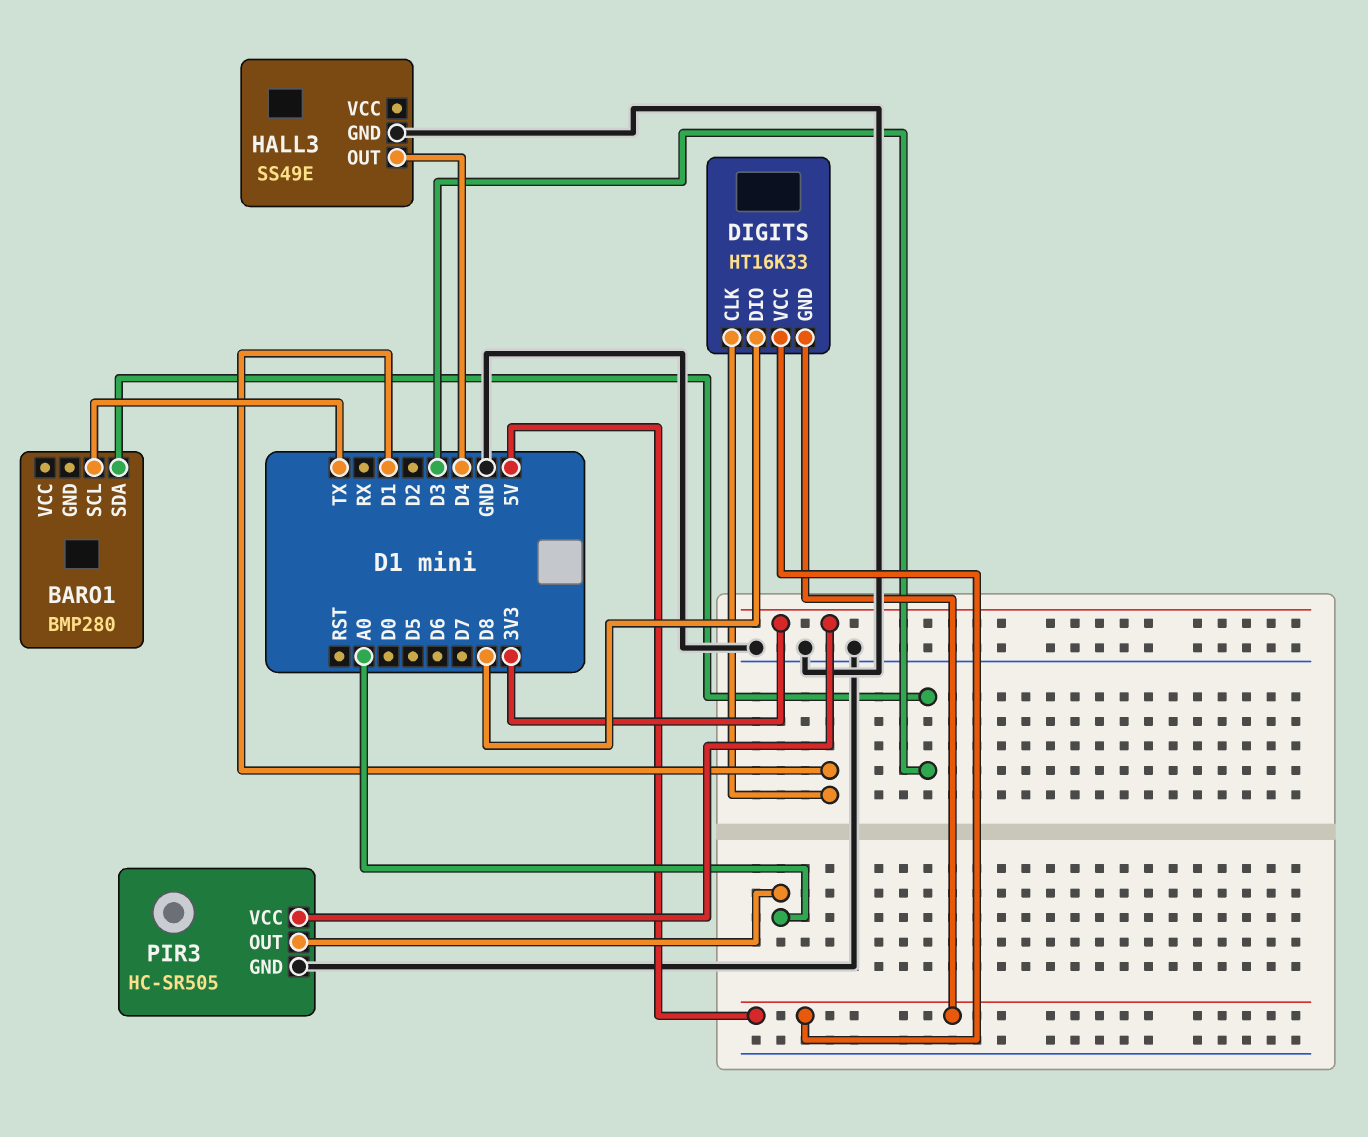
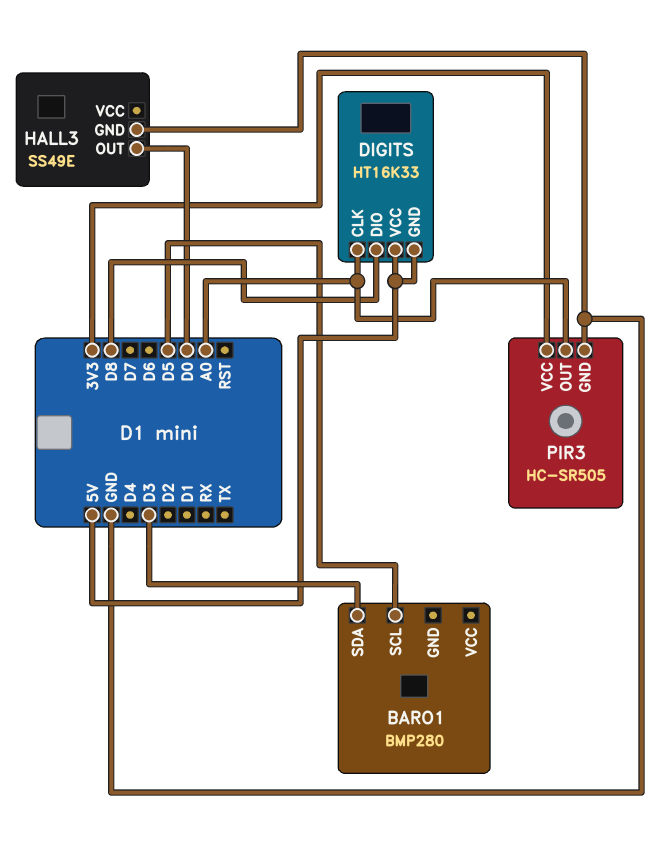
BARO1 pin SCL: TX -> D5
DIGITS pin CLK: D1 -> A0
HALL3 pin OUT: D4 -> D0

